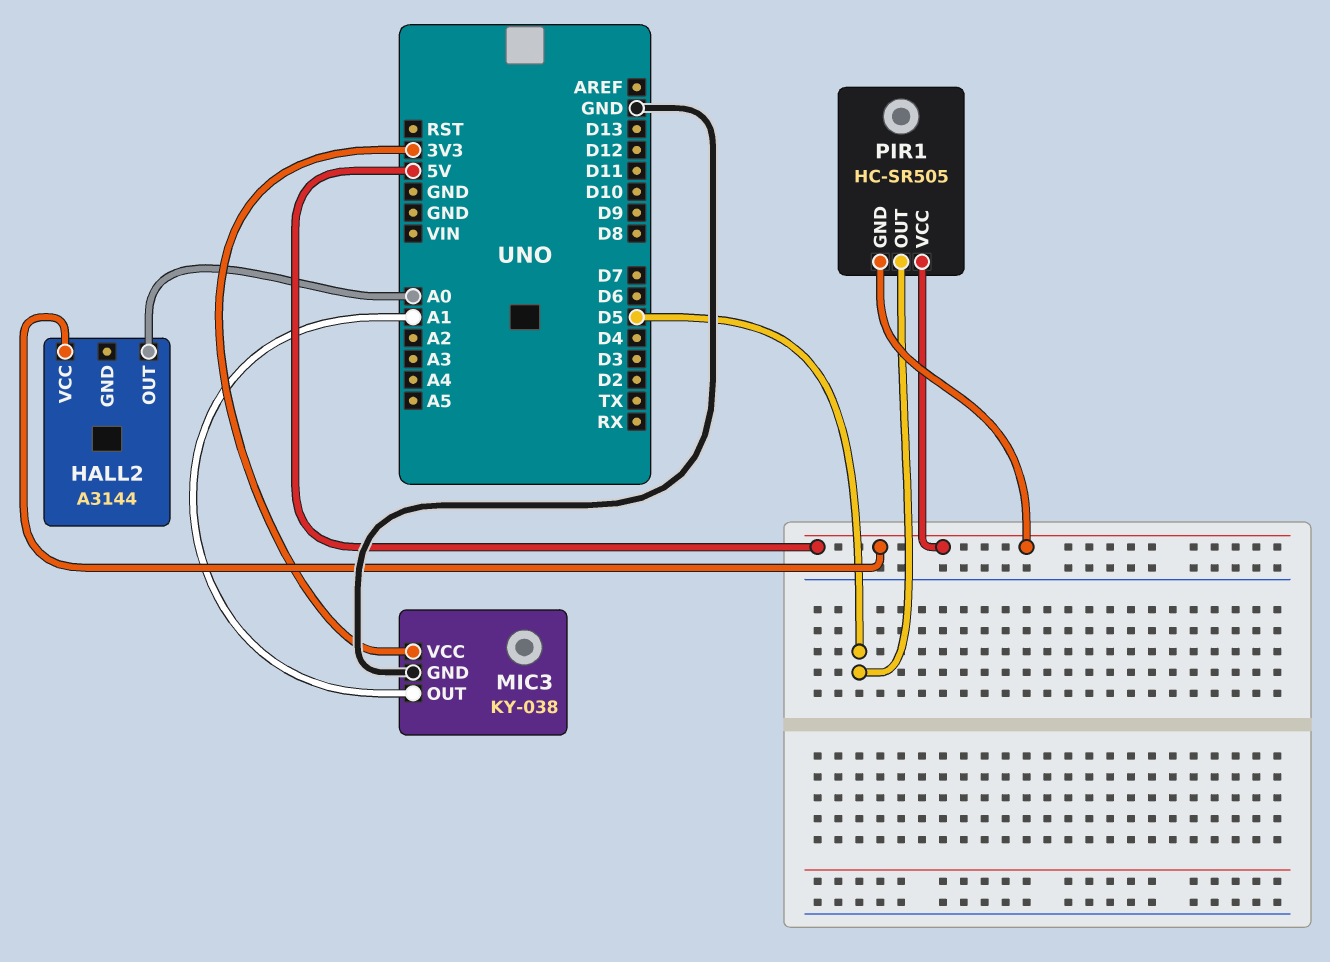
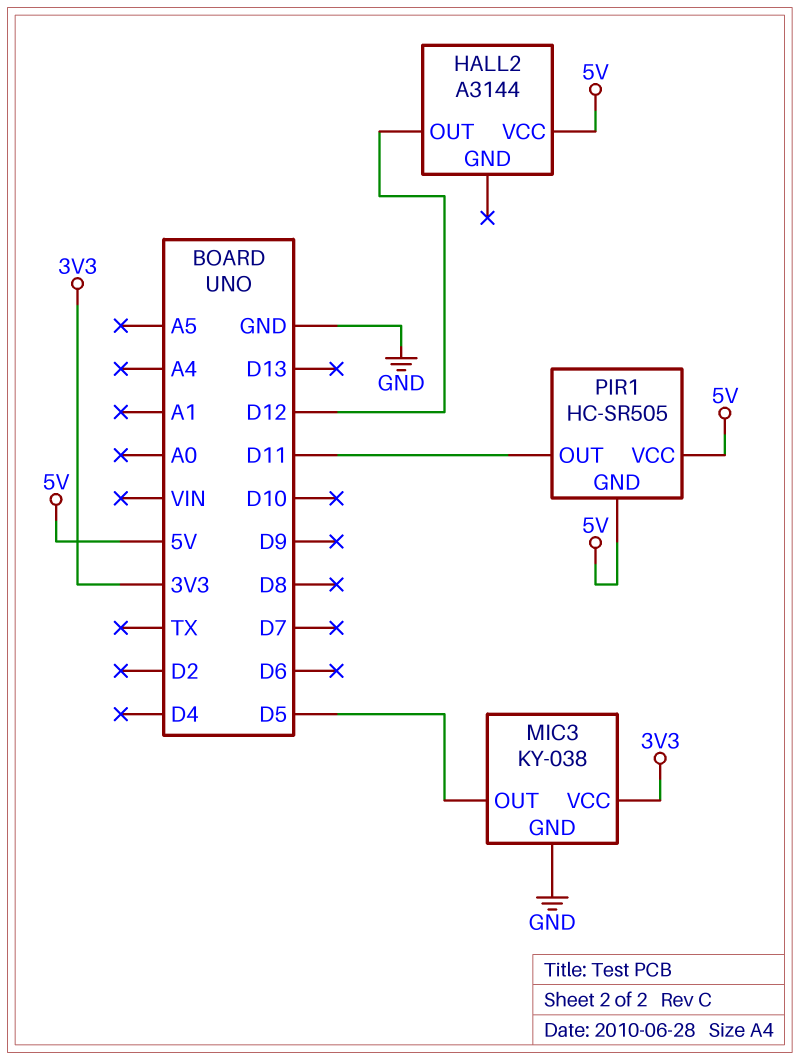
HALL2 pin OUT: A0 -> D12
MIC3 pin OUT: A1 -> D5
PIR1 pin OUT: D5 -> D11

